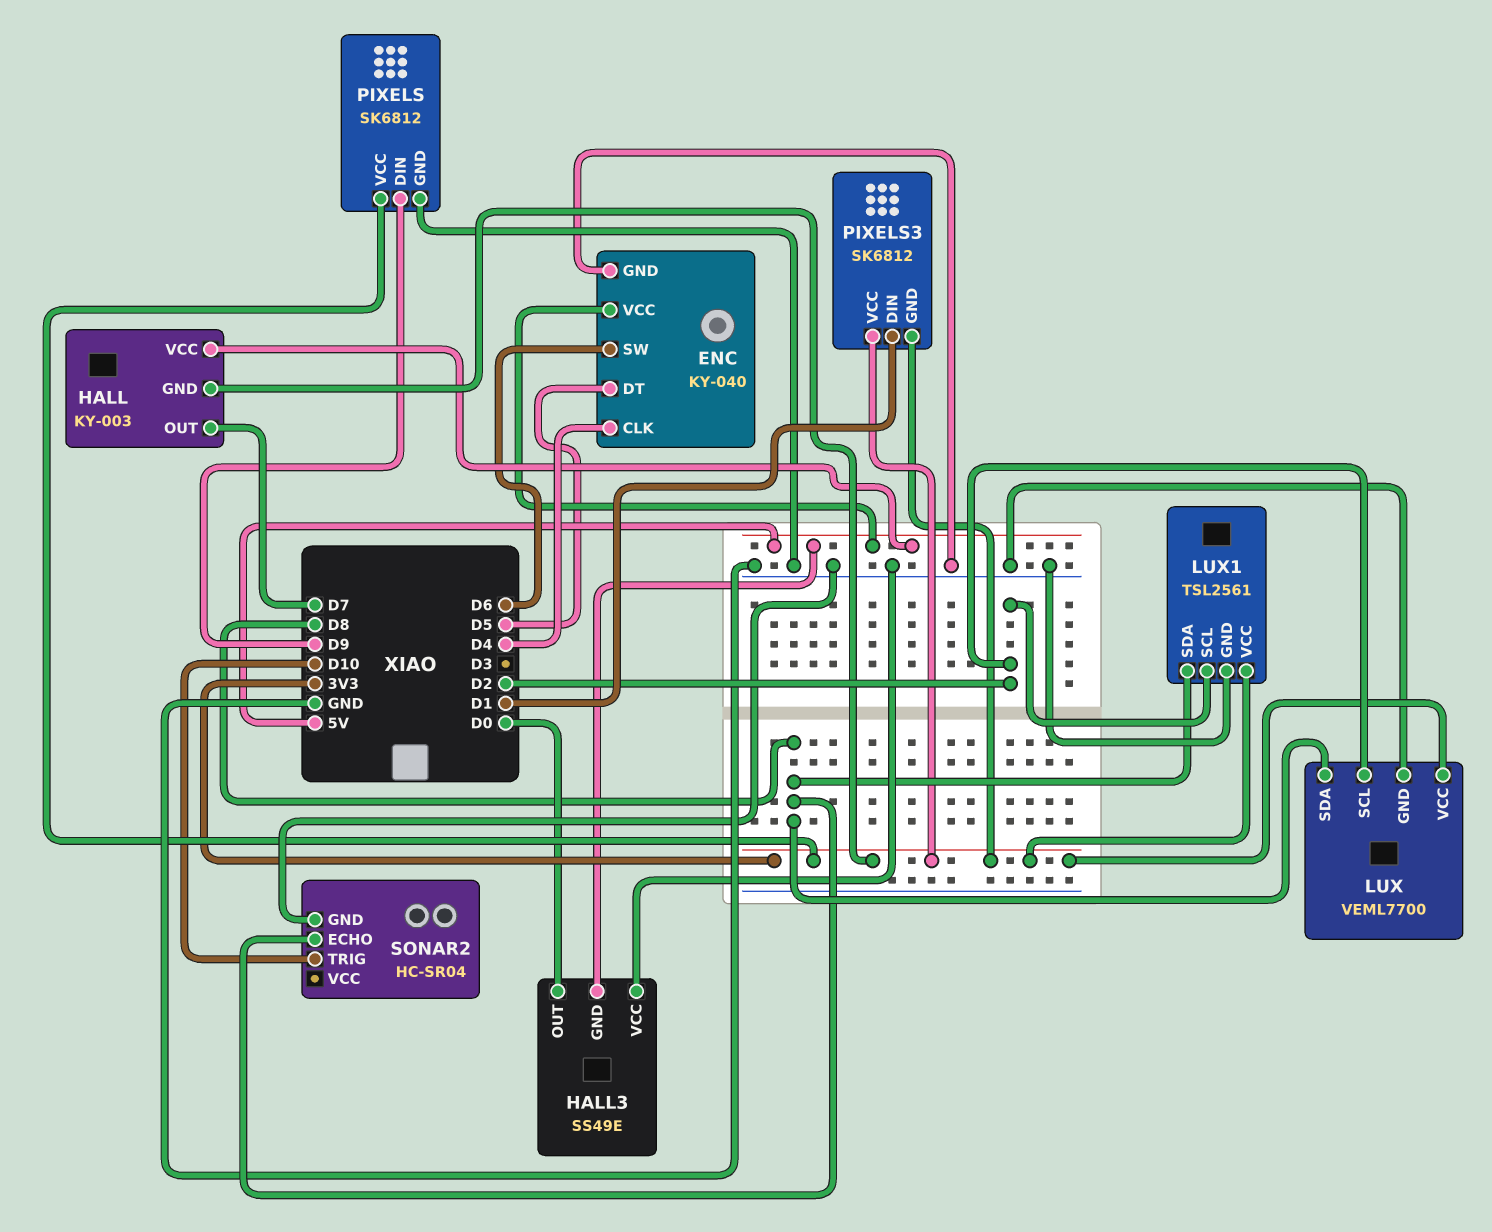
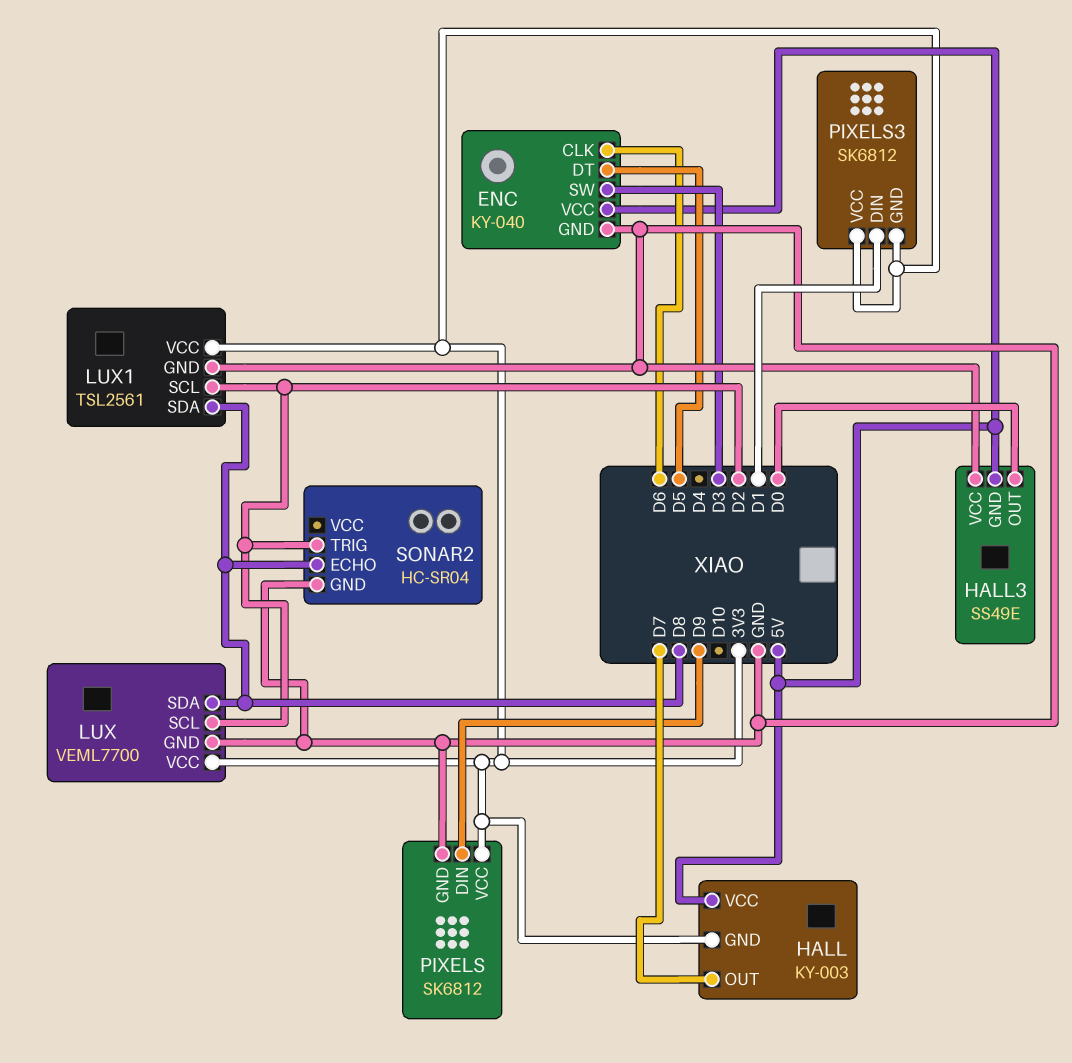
ENC pin CLK: D4 -> D6
ENC pin SW: D6 -> D3
SONAR2 pin TRIG: D10 -> D2

